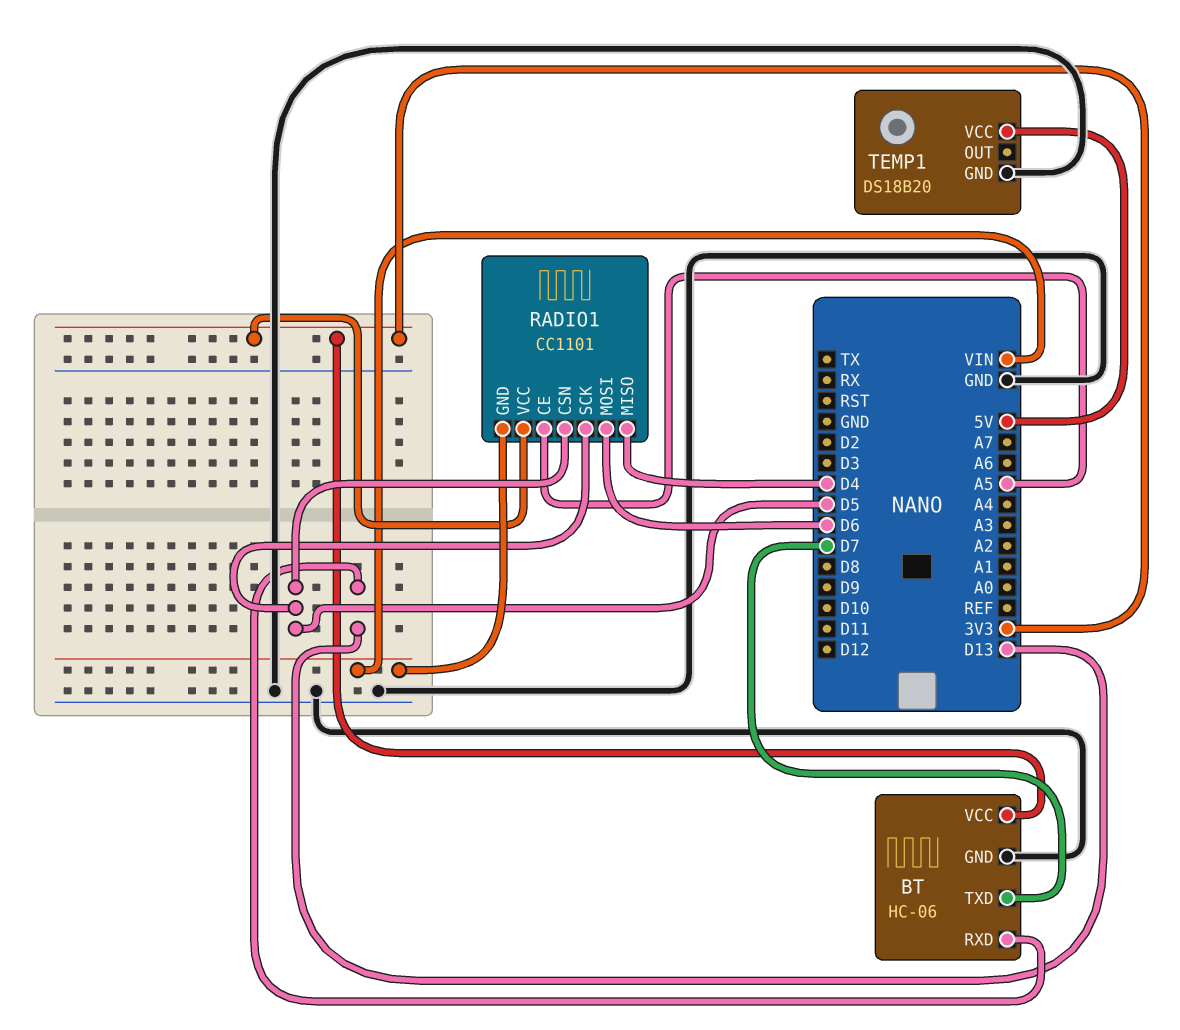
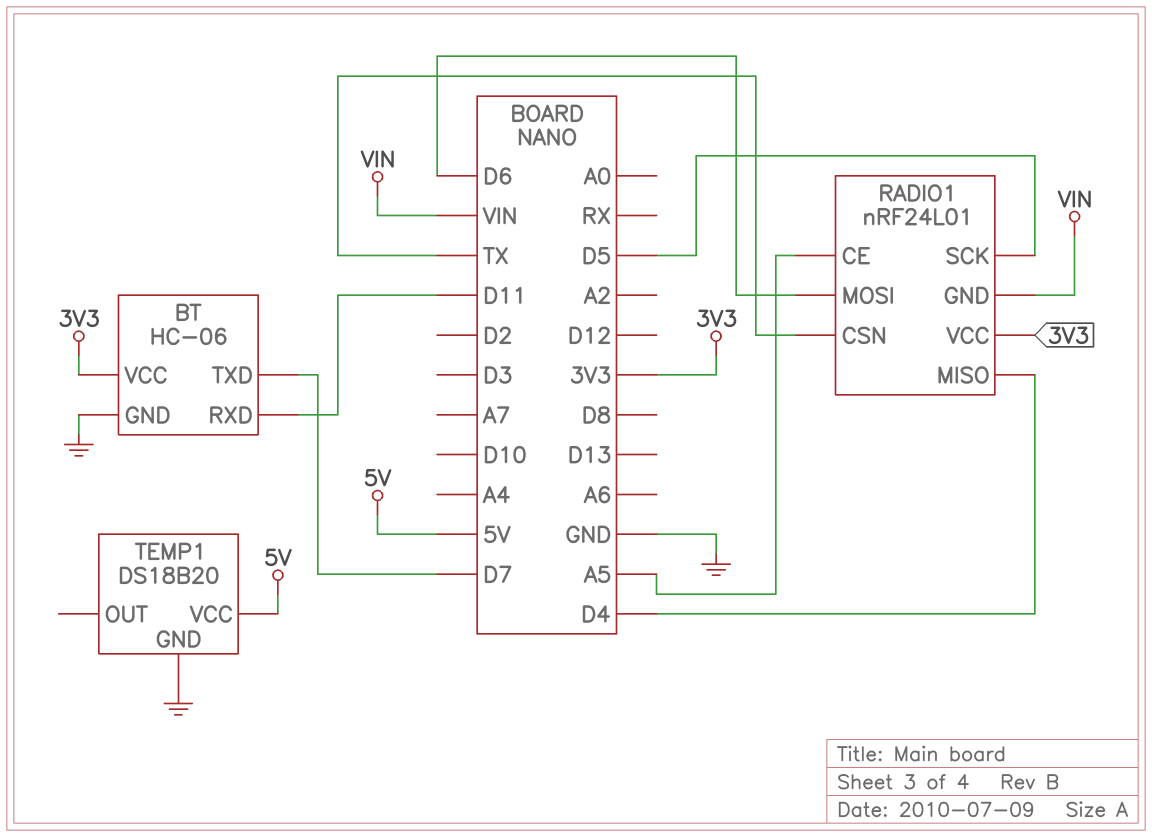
BT pin RXD: D13 -> D11
RADIO1: CC1101 -> nRF24L01
RADIO1 pin CSN: D5 -> TX

